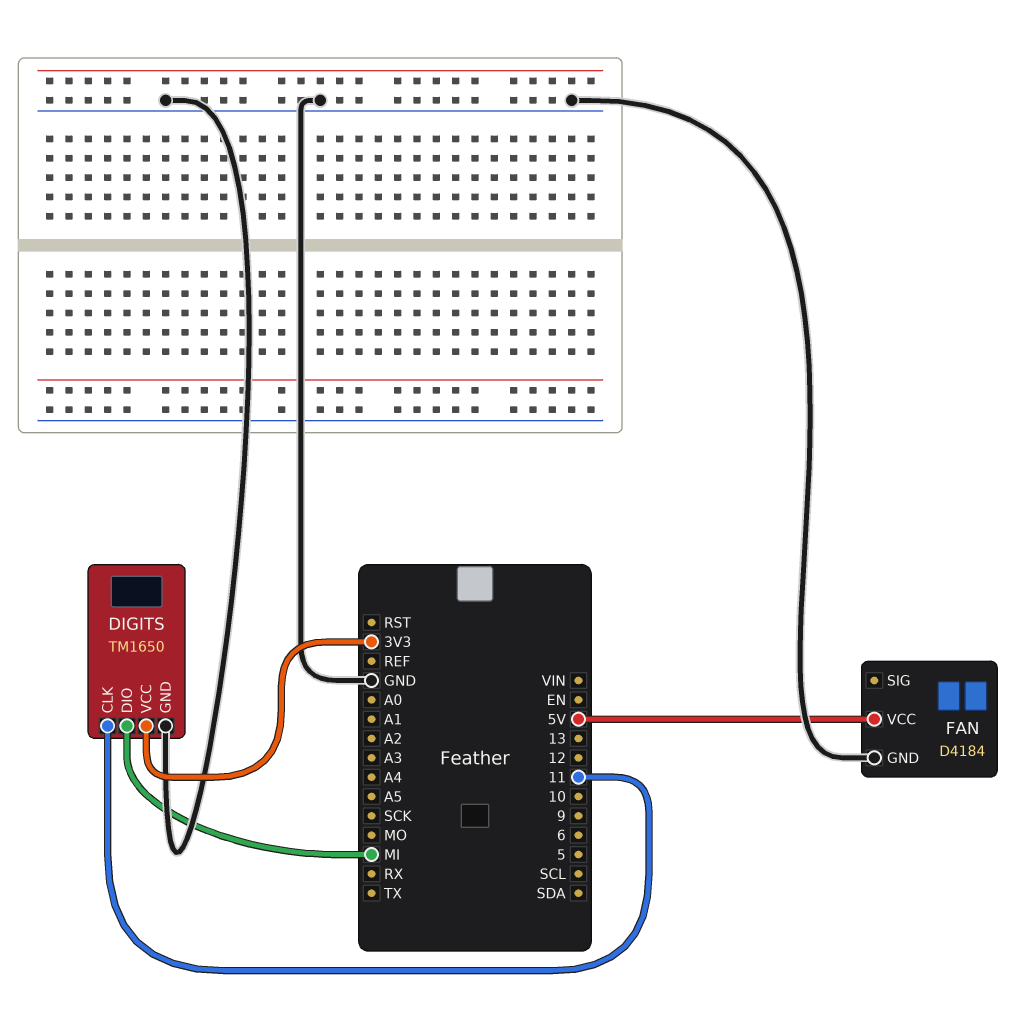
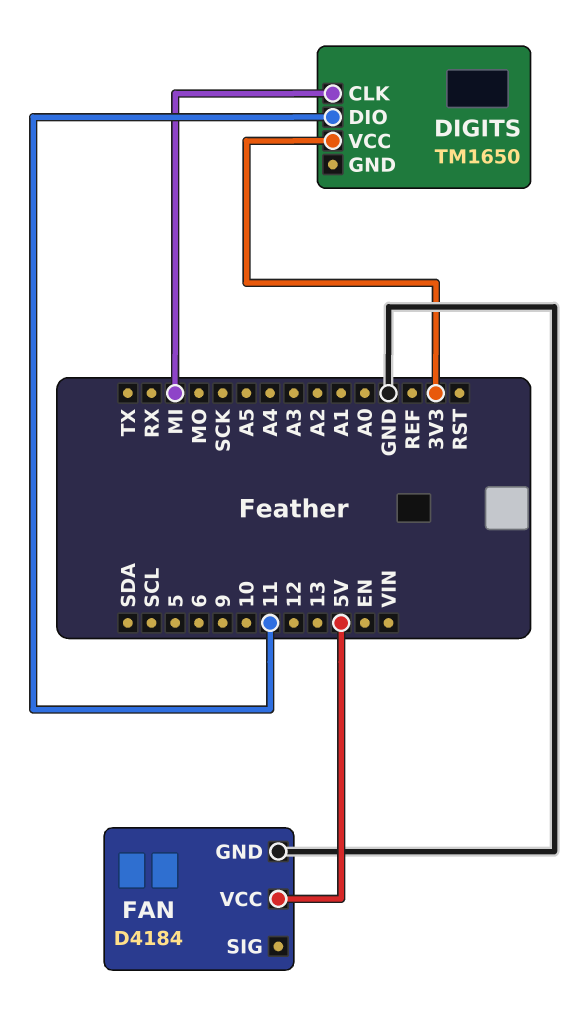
DIGITS pin CLK: 11 -> MI
DIGITS pin DIO: MI -> 11
DIGITS pin GND: GND -> none

